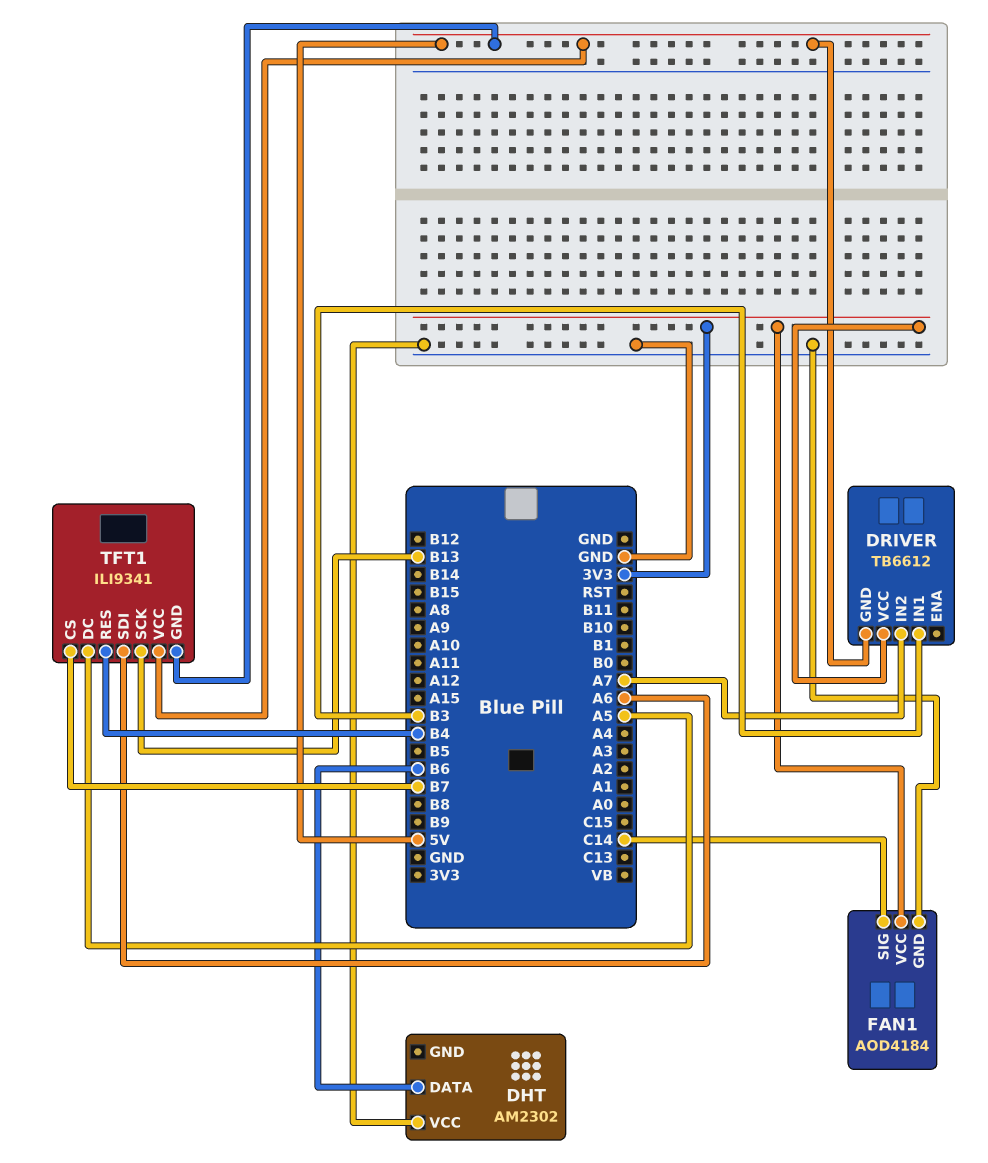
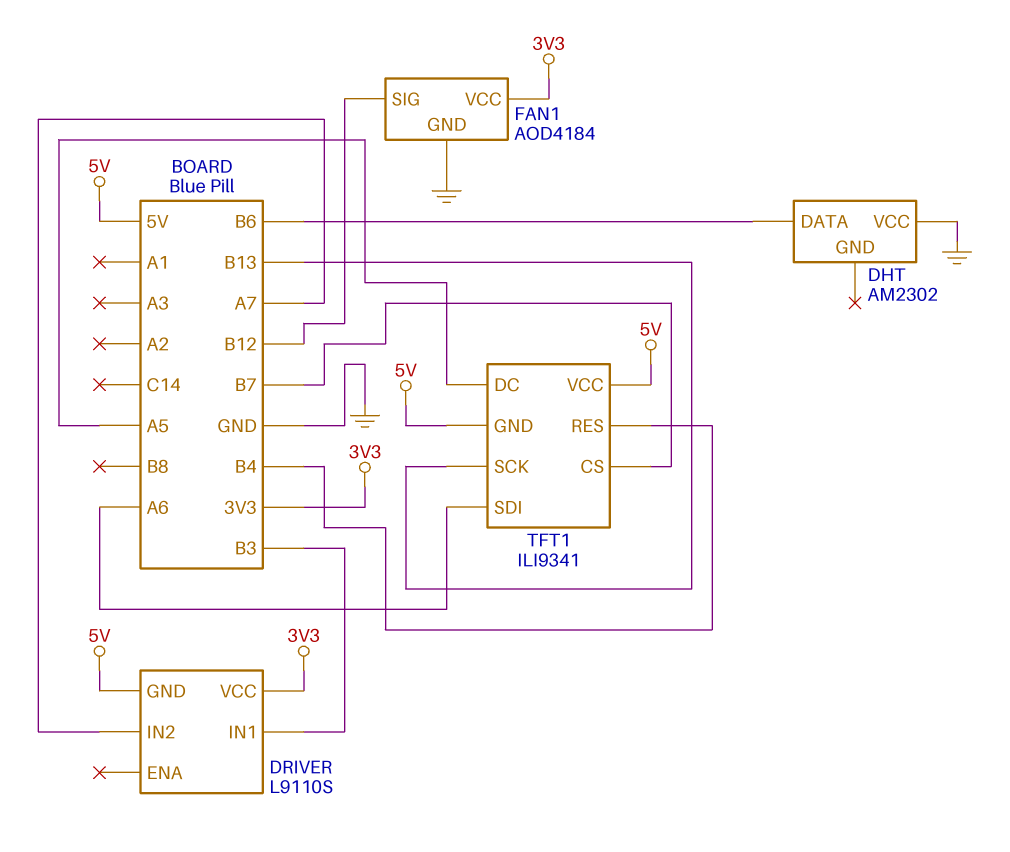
DRIVER: TB6612 -> L9110S
FAN1 pin SIG: C14 -> B12

